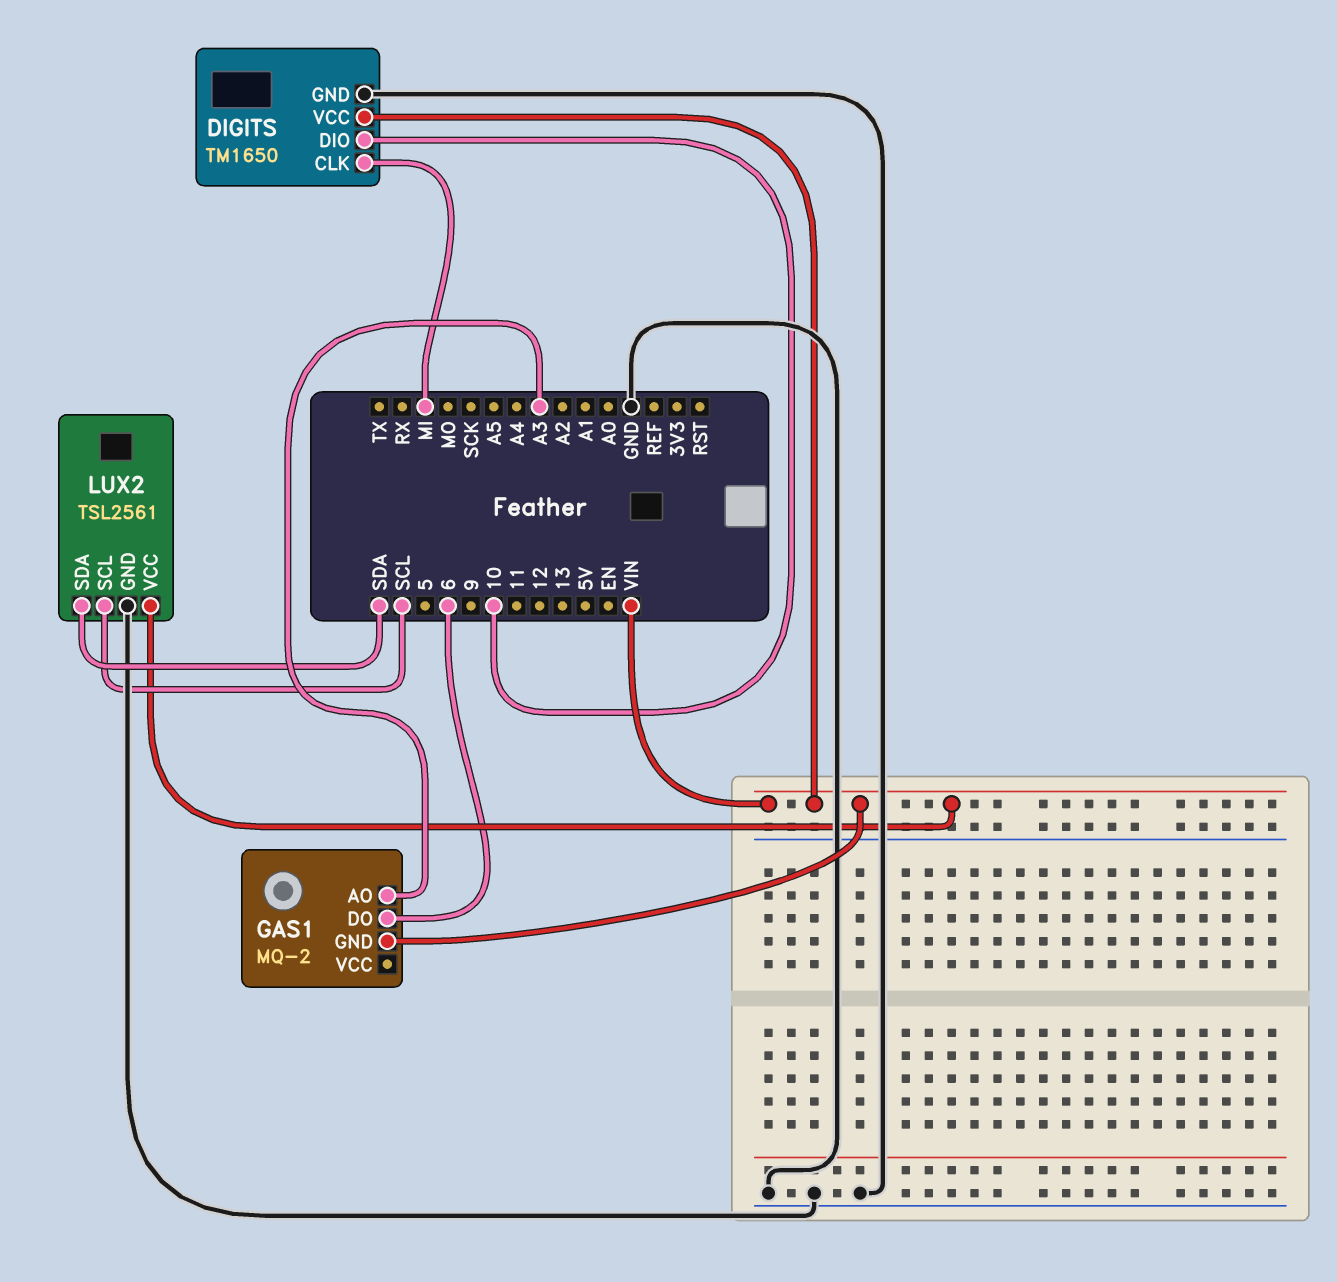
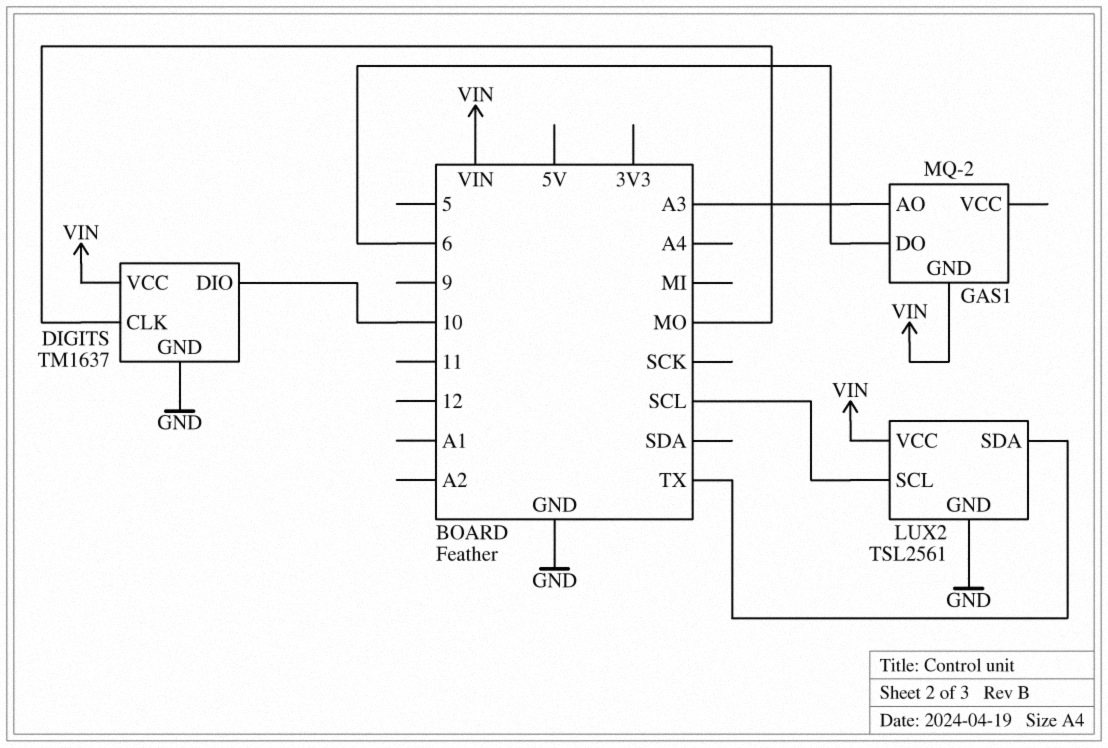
DIGITS: TM1650 -> TM1637
DIGITS pin CLK: MI -> MO
LUX2 pin SDA: SDA -> TX

